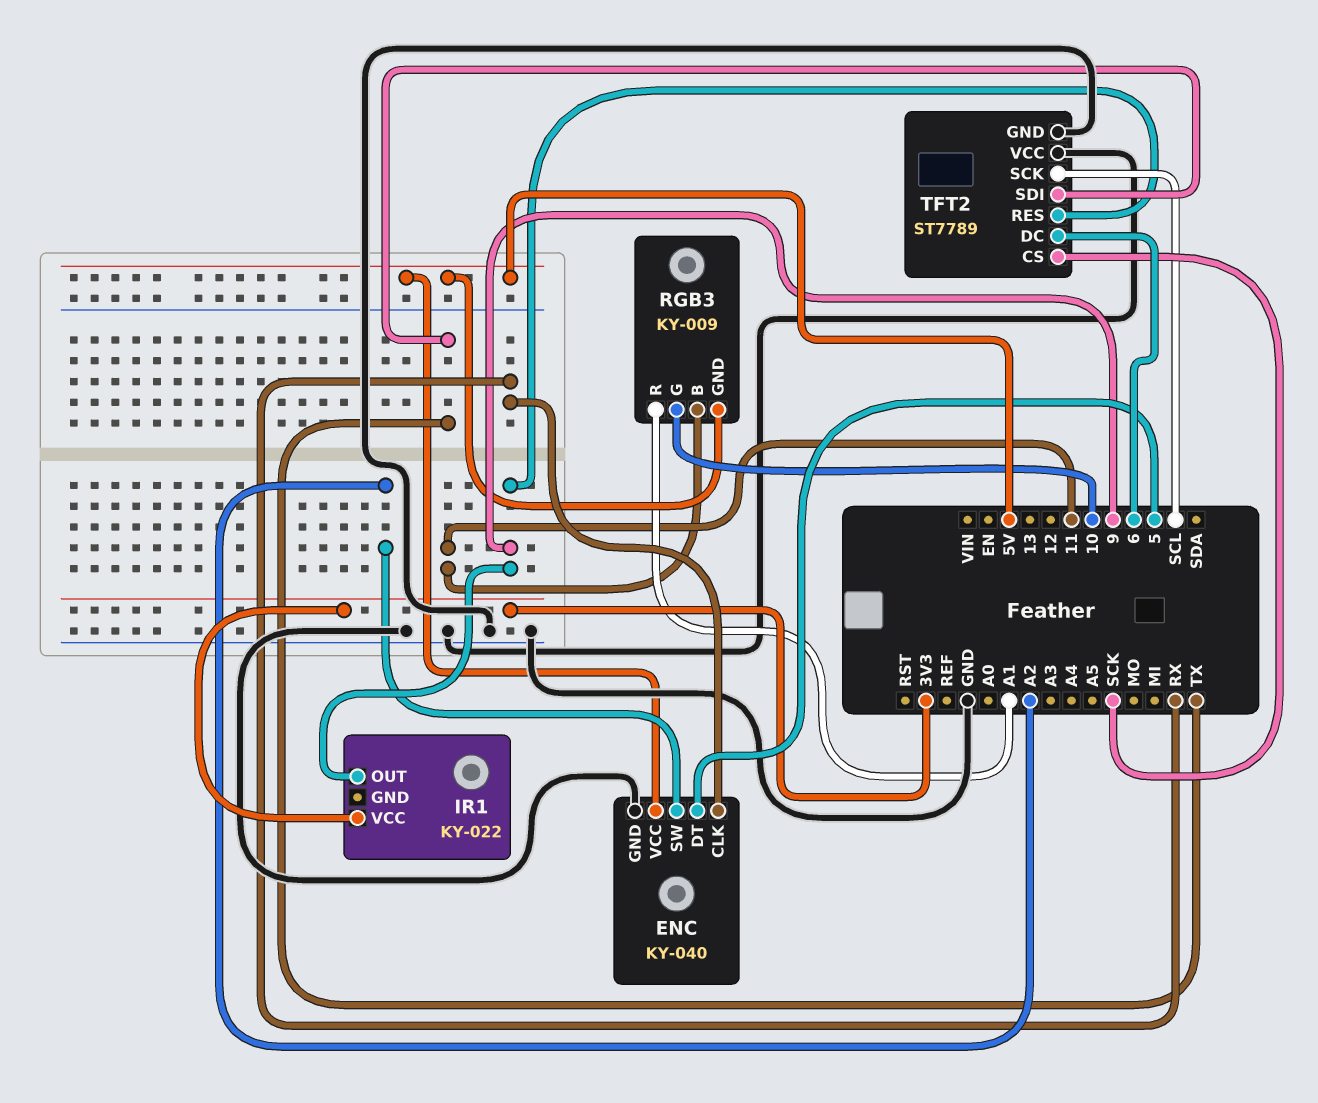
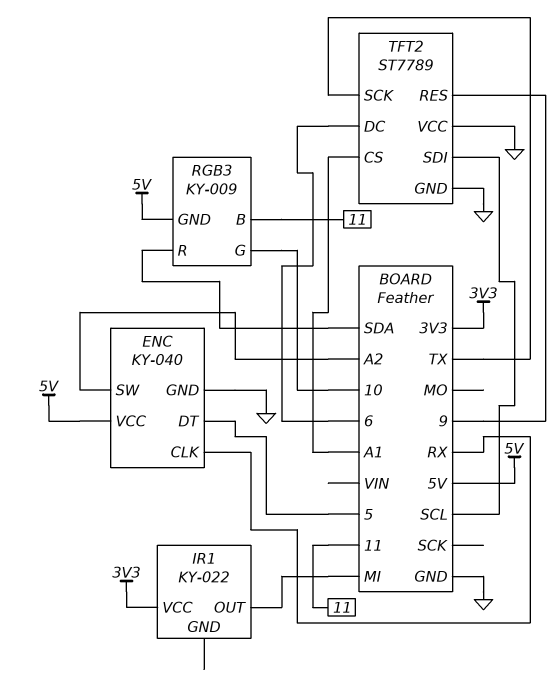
IR1 pin OUT: 9 -> MI
RGB3 pin R: A1 -> SDA
TFT2 pin CS: SCK -> A1
TFT2 pin SCK: SCL -> TX
TFT2 pin SDI: TX -> SCL

